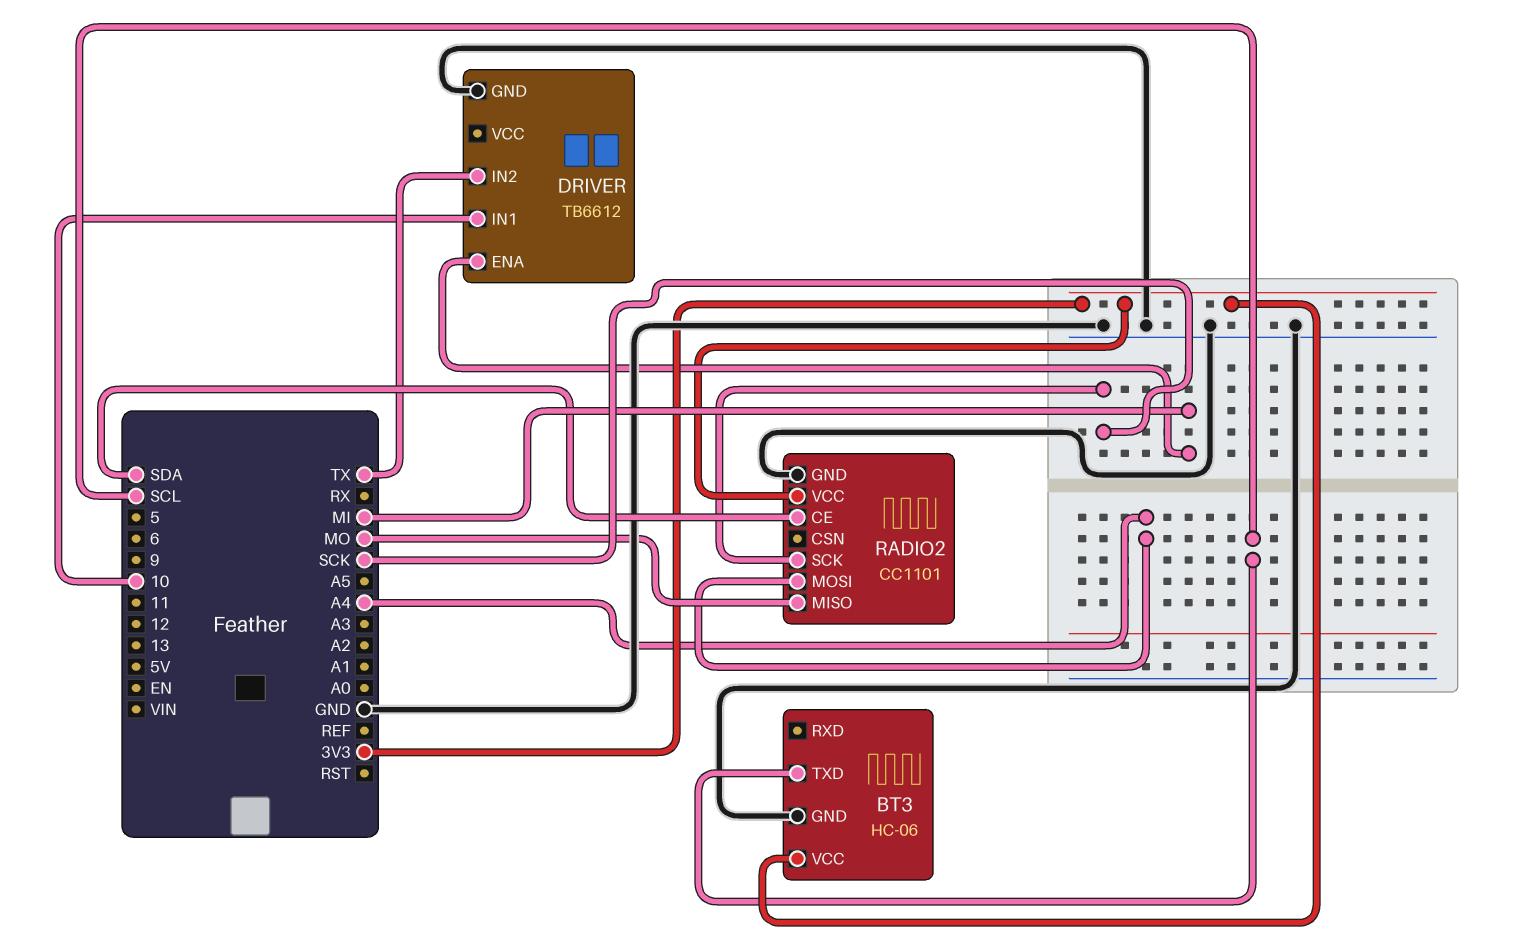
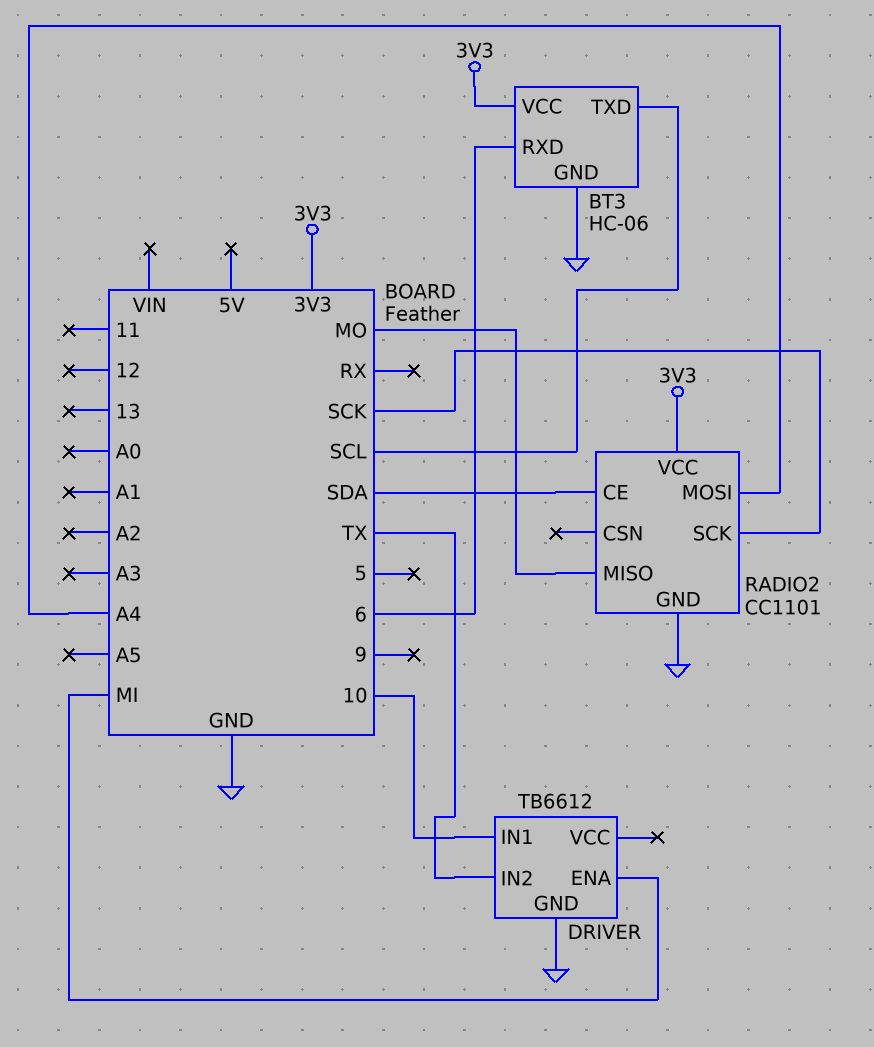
BT3 pin RXD: none -> 6

